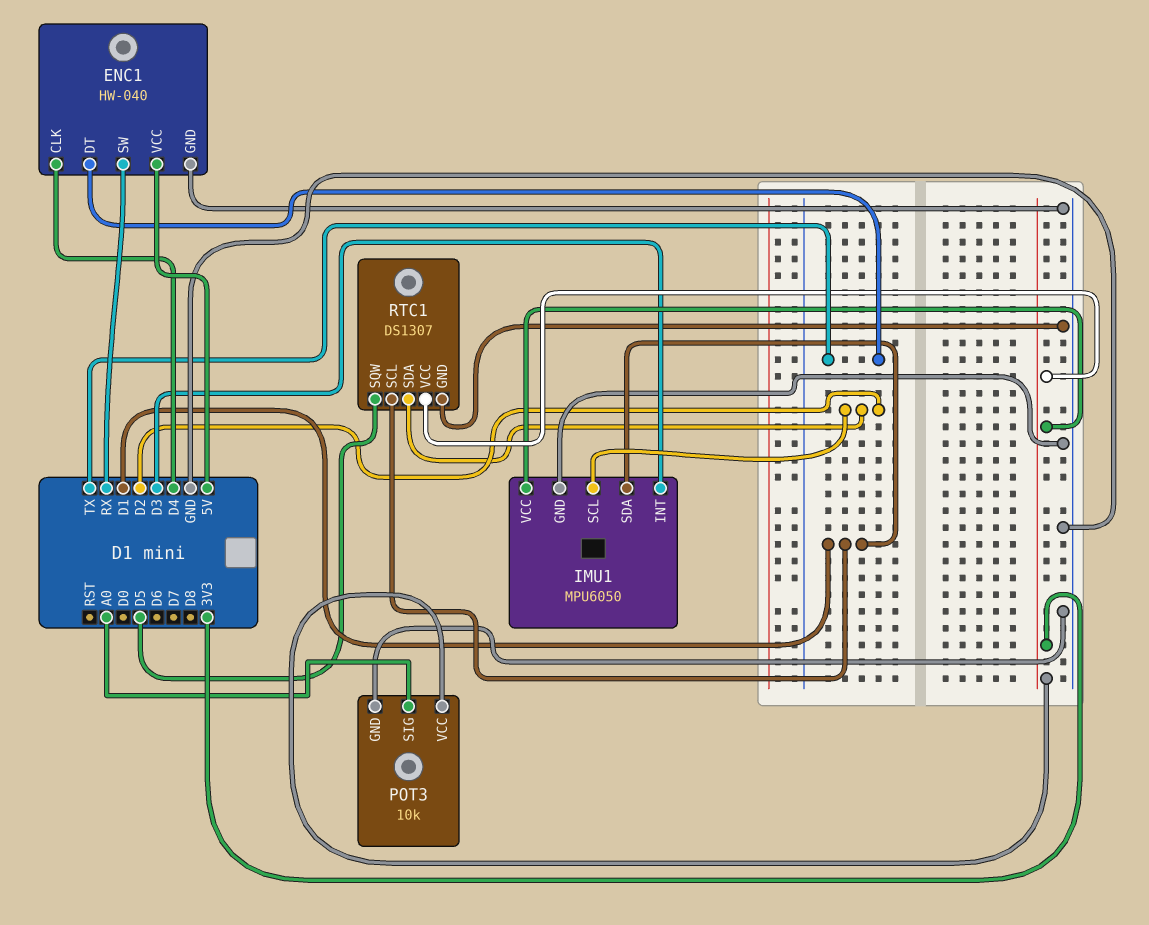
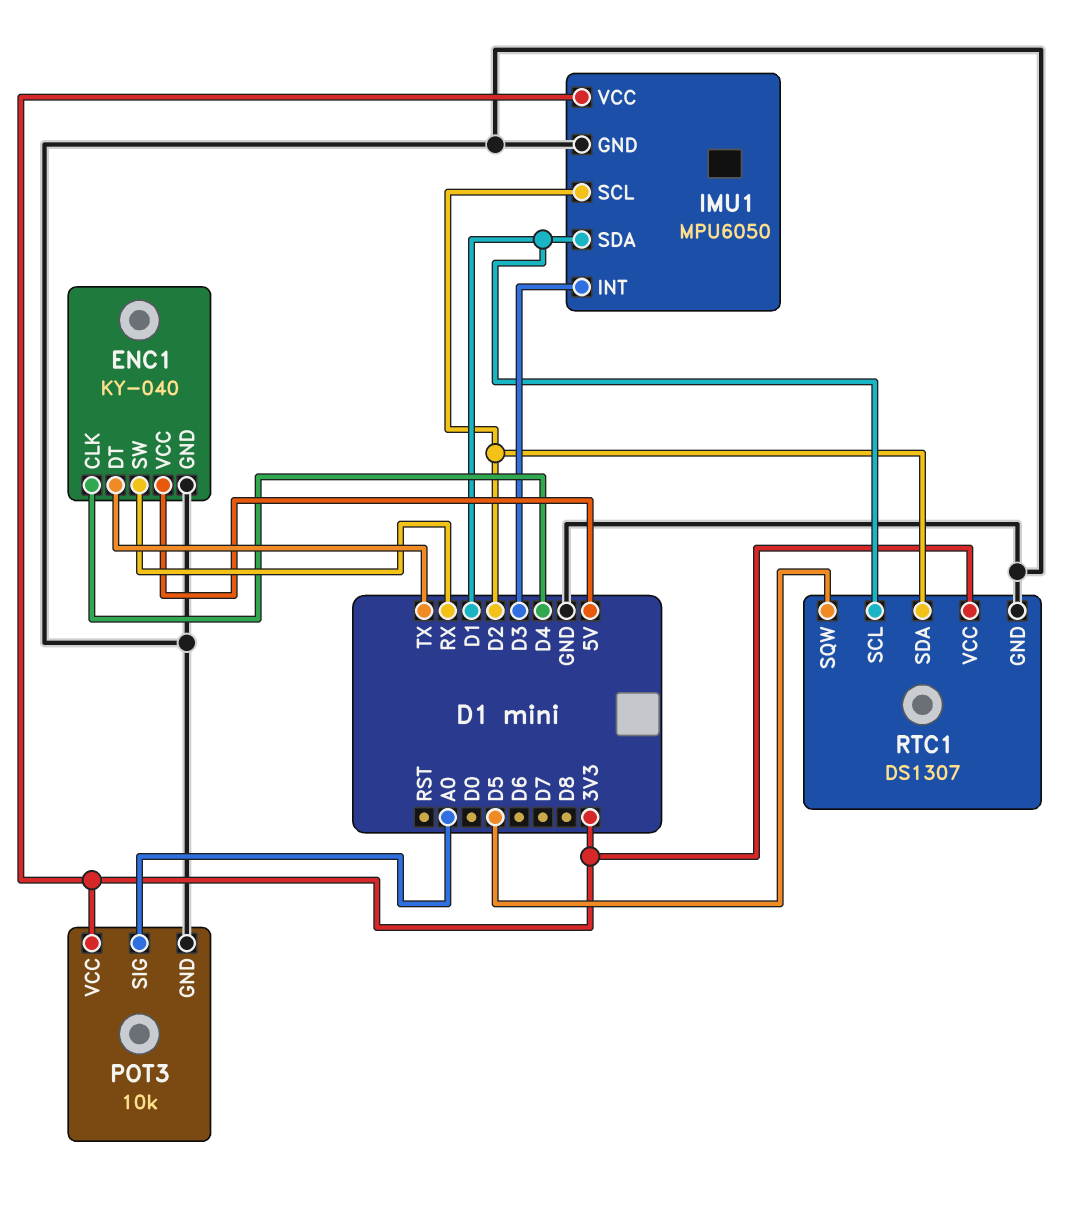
ENC1: HW-040 -> KY-040

